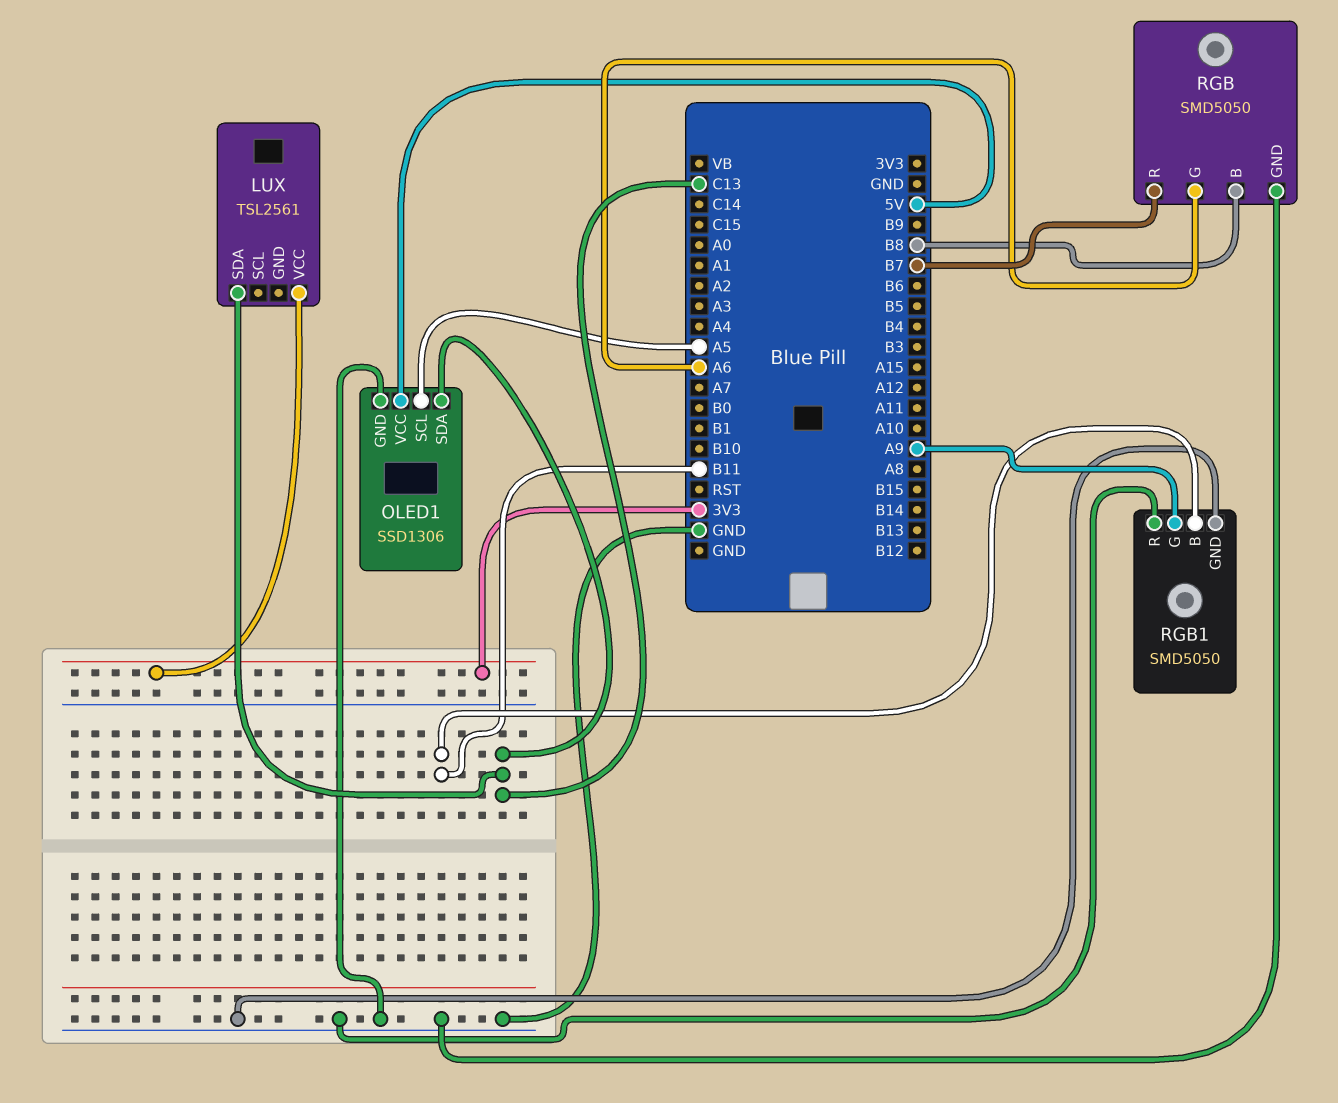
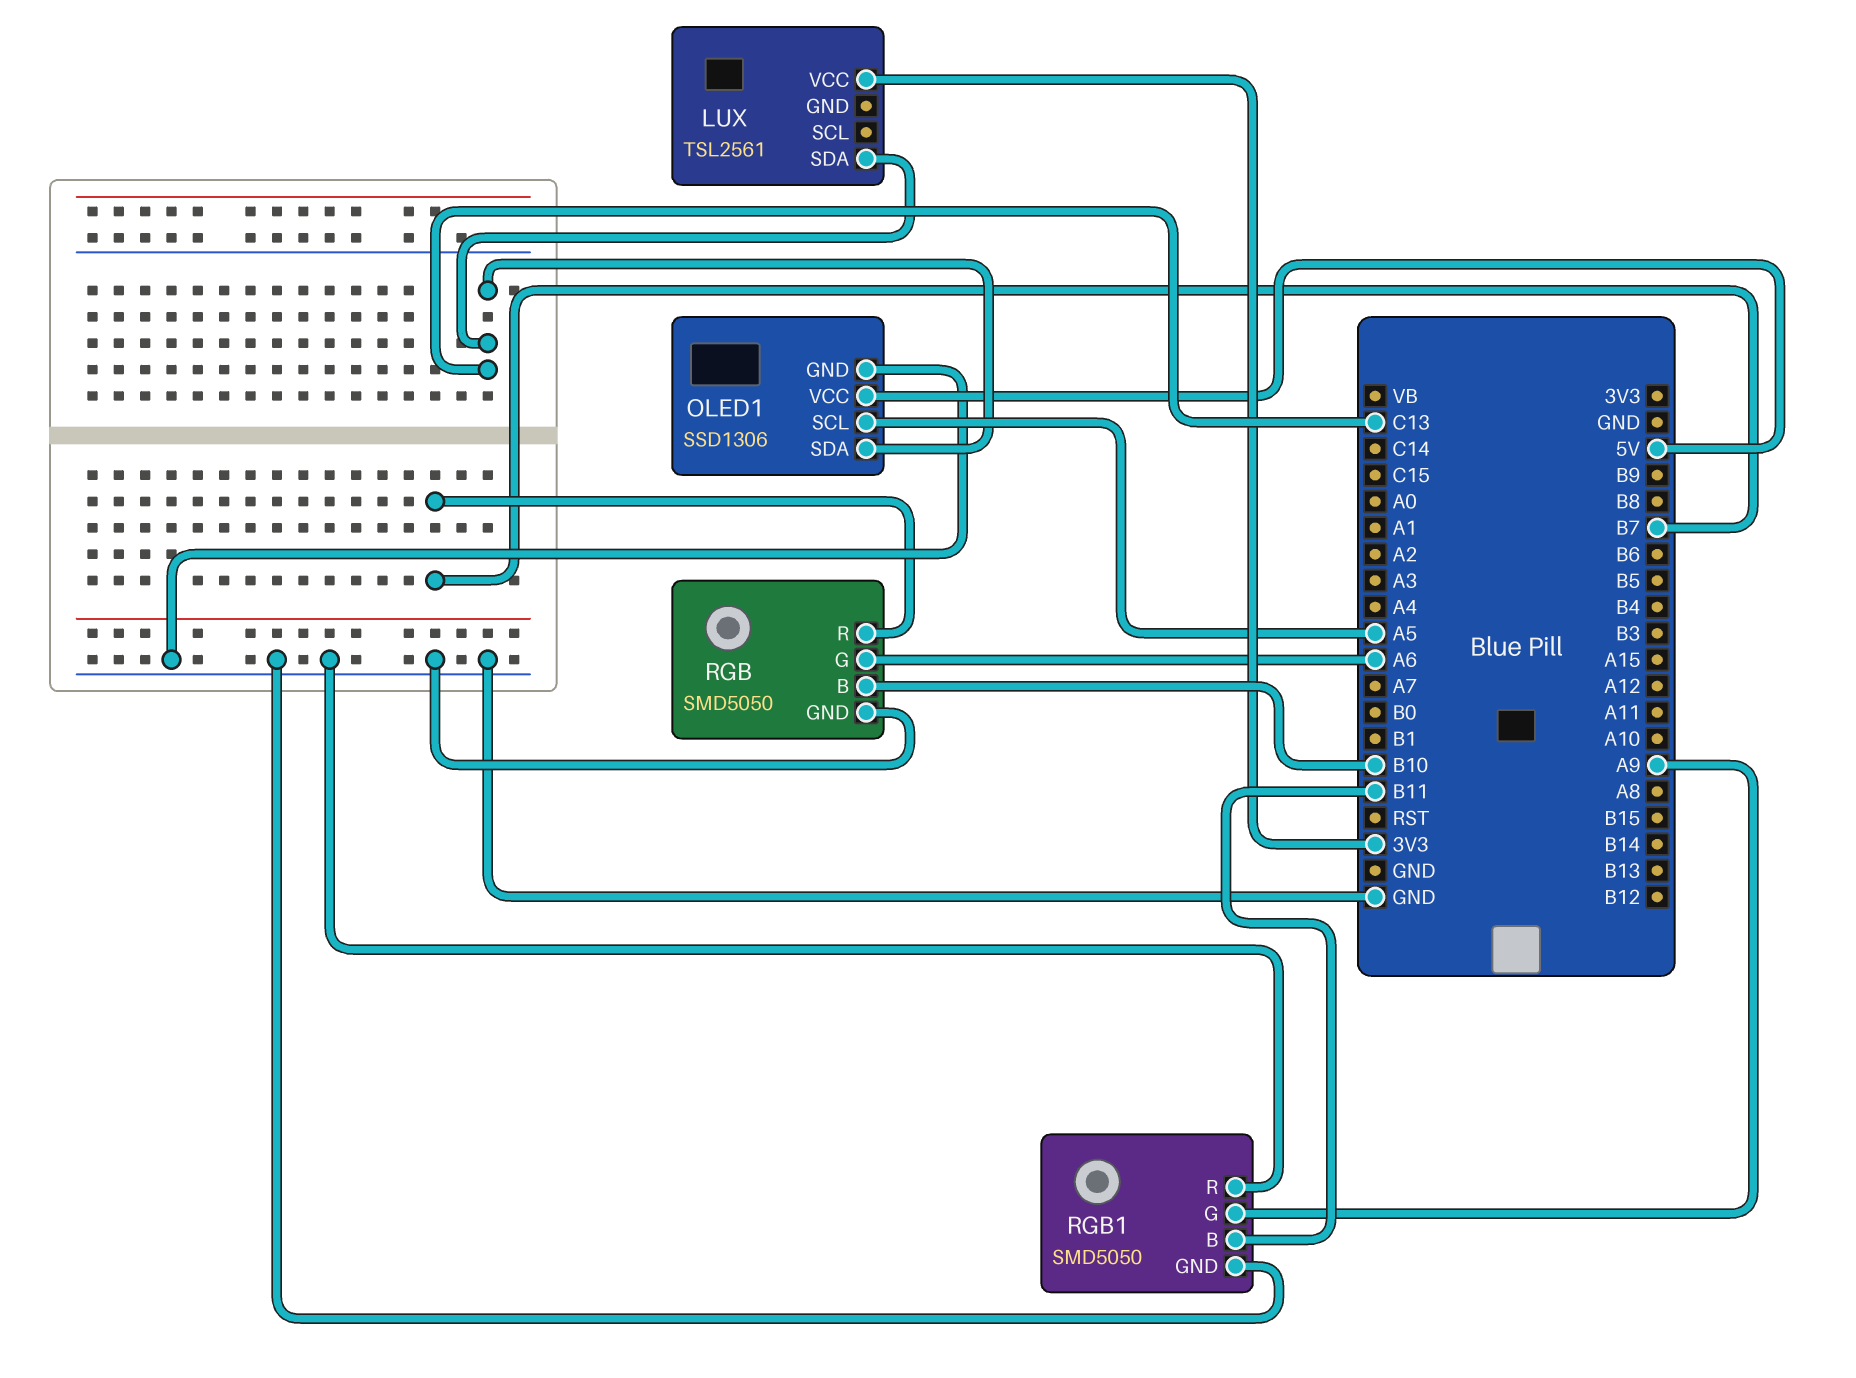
RGB pin B: B8 -> B10

